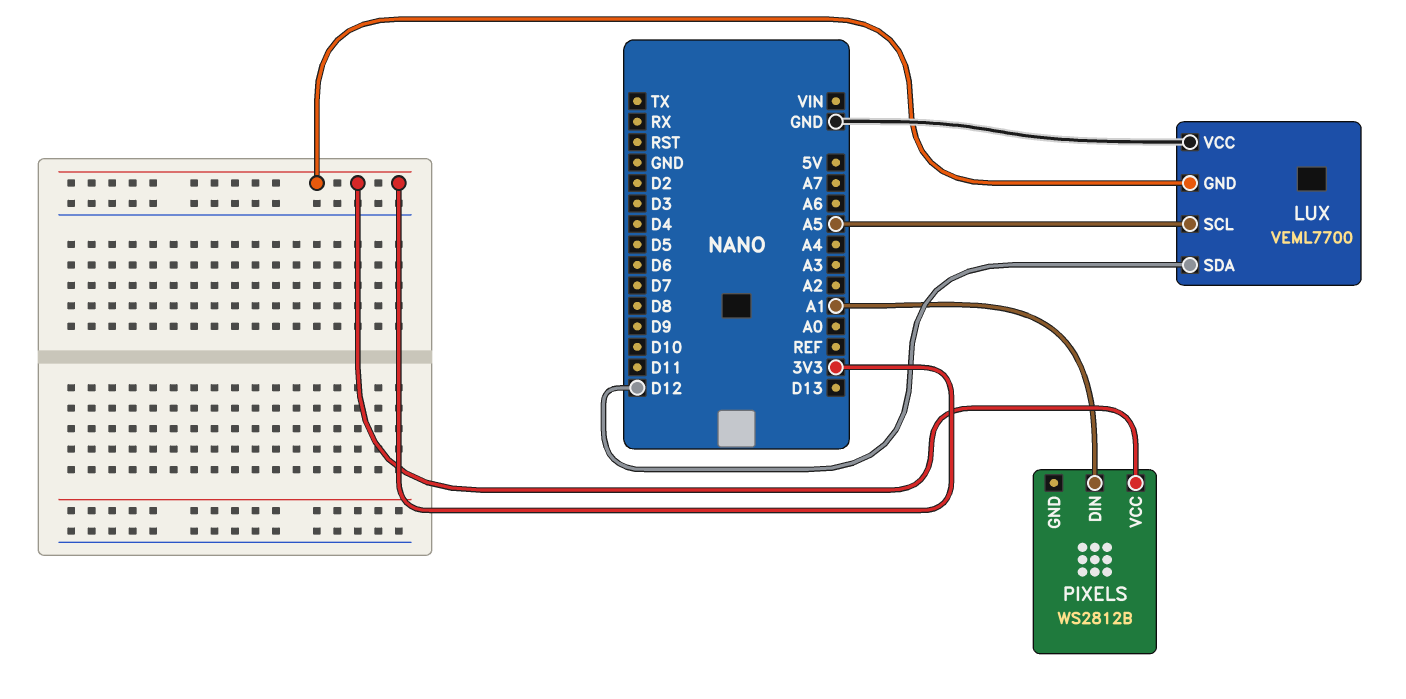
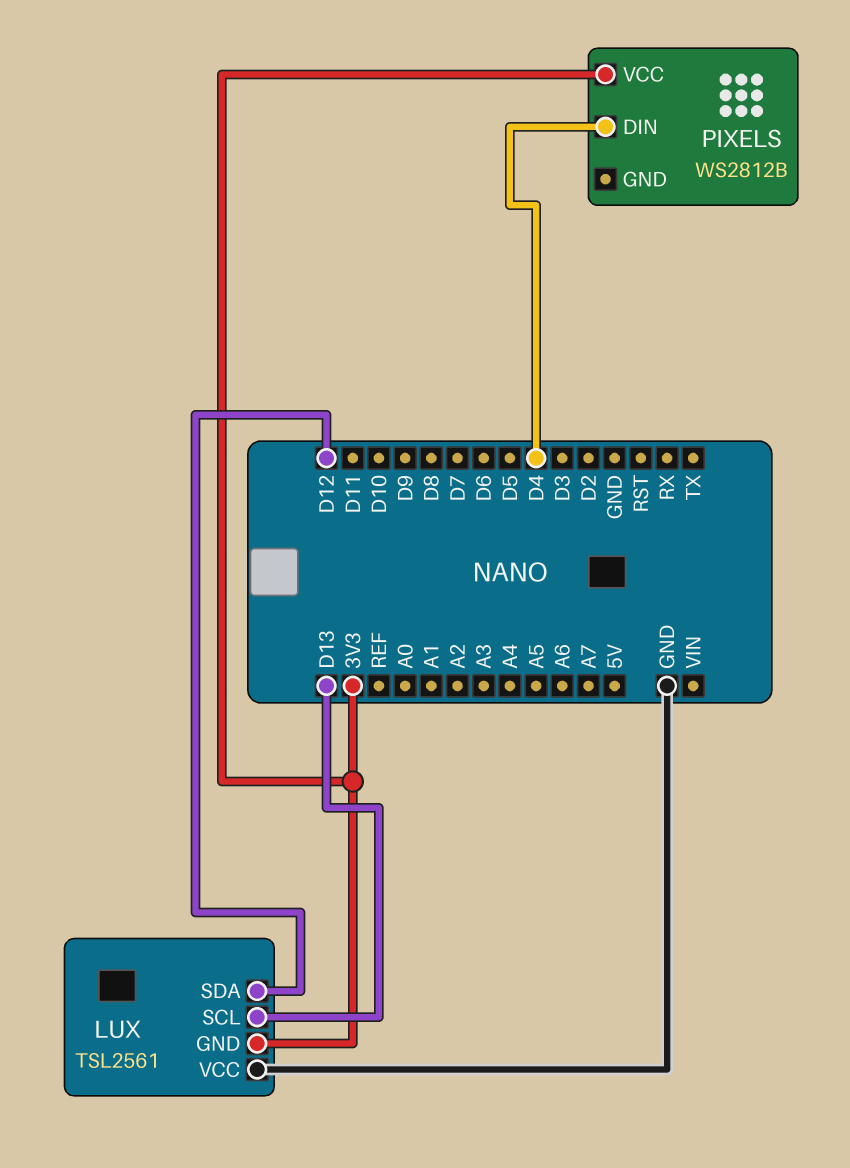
LUX: VEML7700 -> TSL2561
LUX pin SCL: A5 -> D13
PIXELS pin DIN: A1 -> D4

